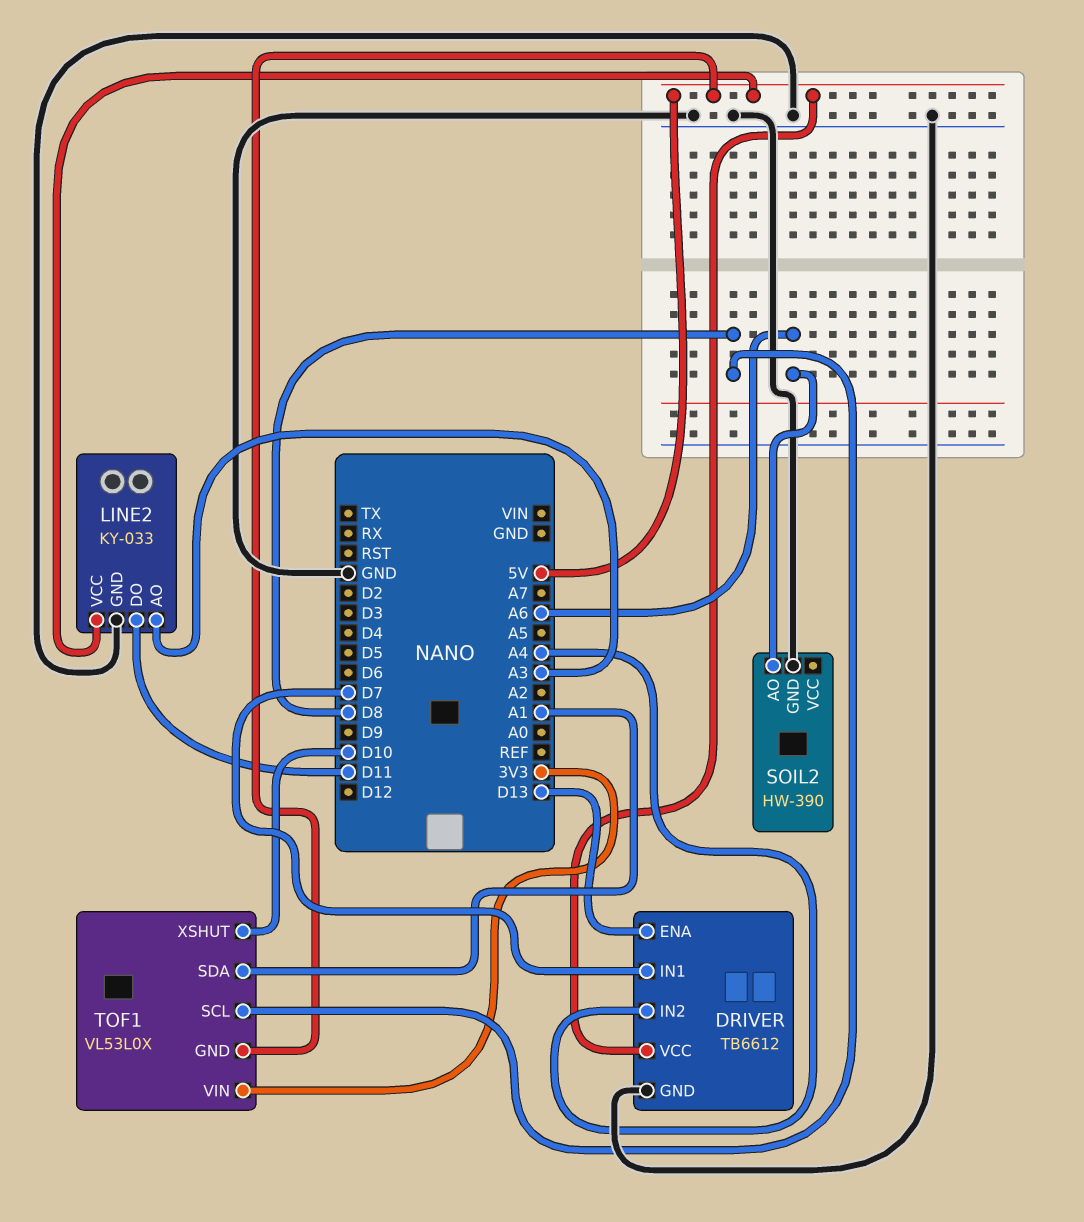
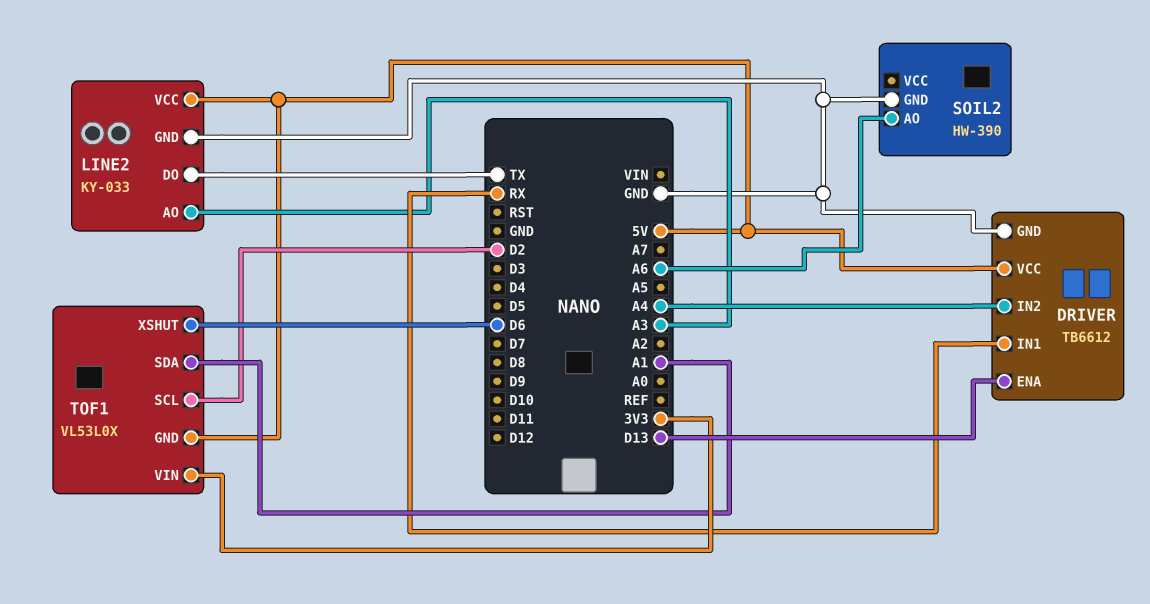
DRIVER pin IN1: D7 -> RX
LINE2 pin DO: D11 -> TX
TOF1 pin SCL: D8 -> D2
TOF1 pin XSHUT: D10 -> D6

